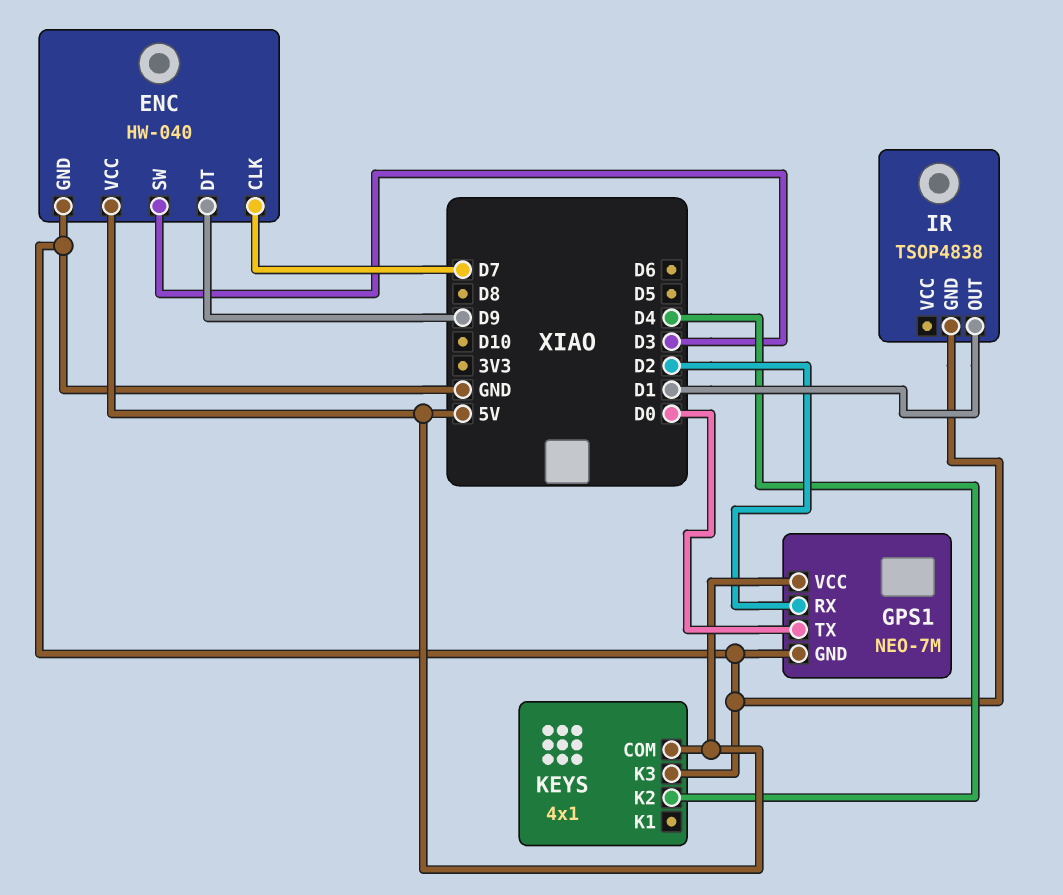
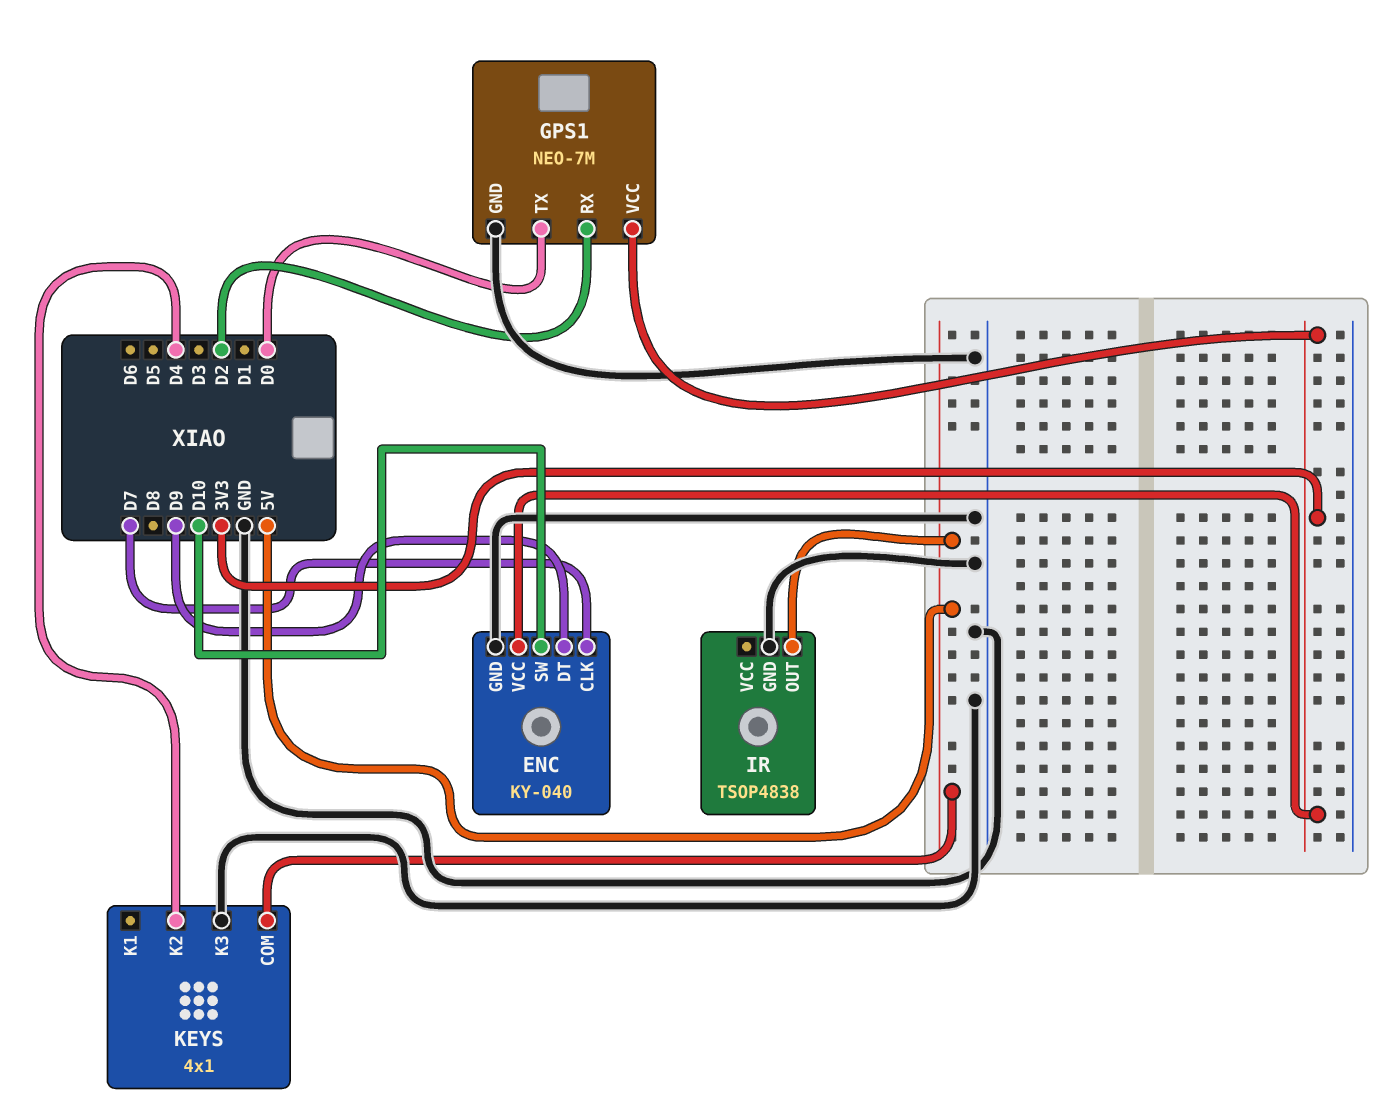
ENC: HW-040 -> KY-040
ENC pin SW: D3 -> D10
ENC pin VCC: 5V -> 3V3
GPS1 pin VCC: 5V -> 3V3
IR pin OUT: D1 -> 5V

